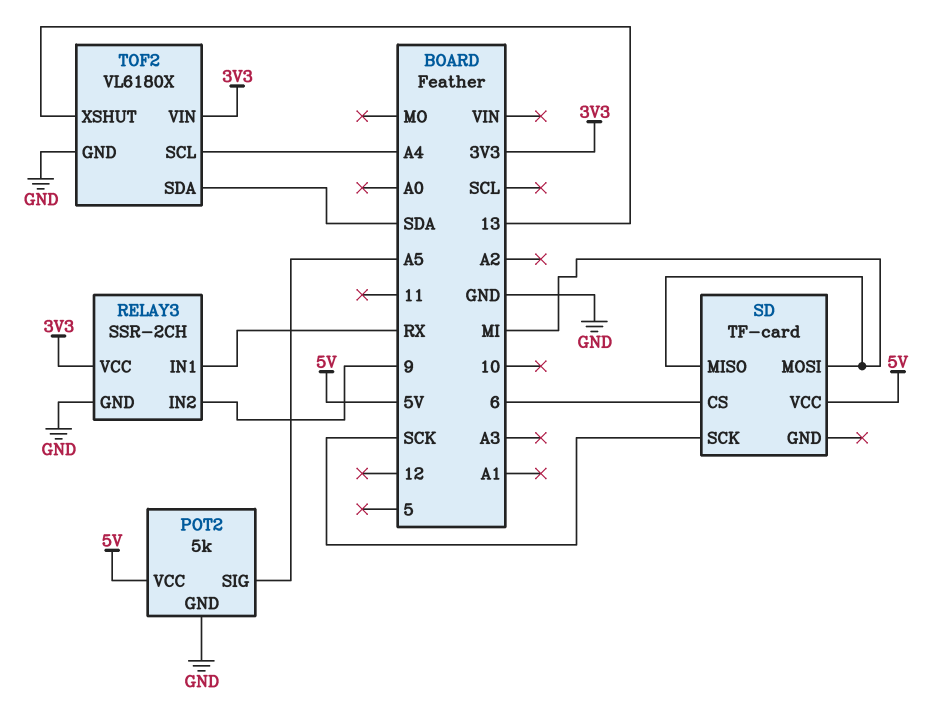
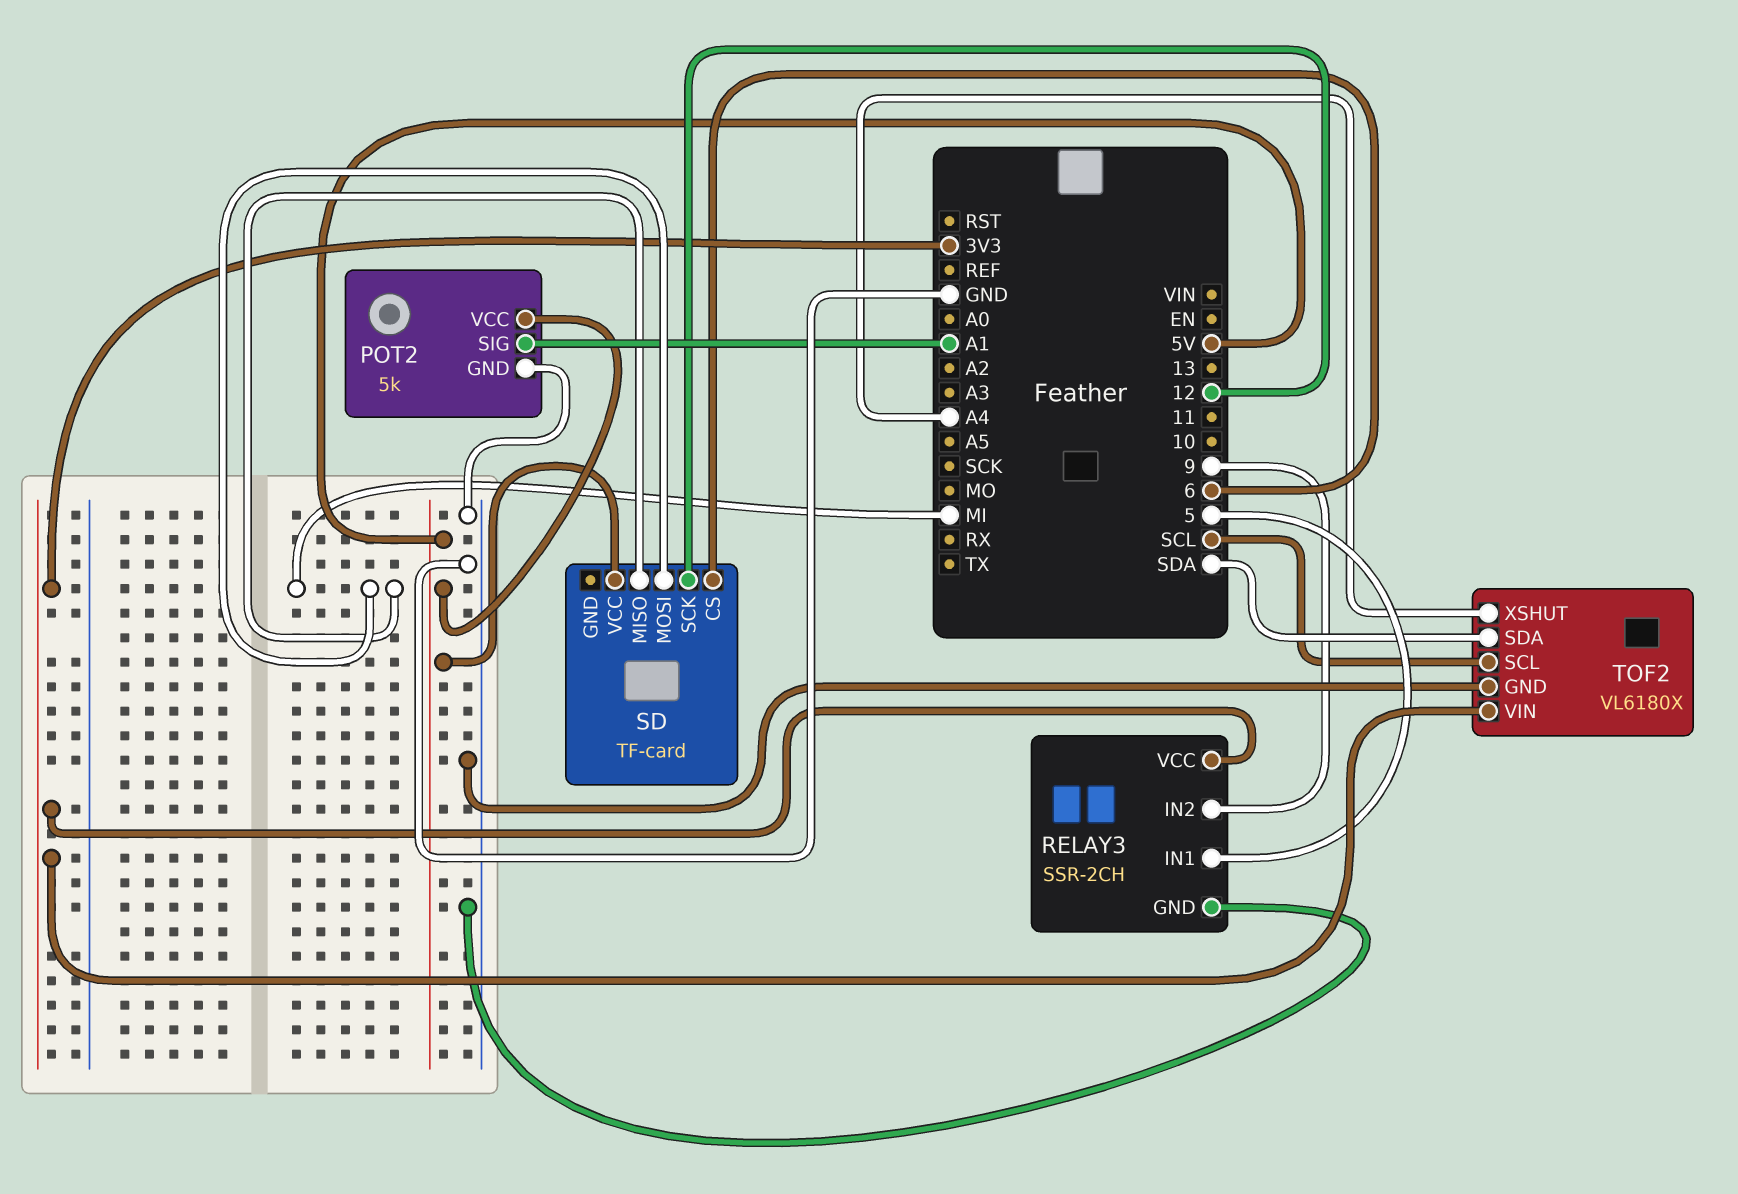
POT2 pin SIG: A5 -> A1
RELAY3 pin IN1: RX -> 5
SD pin SCK: SCK -> 12
TOF2 pin SCL: A4 -> SCL
TOF2 pin XSHUT: 13 -> A4

